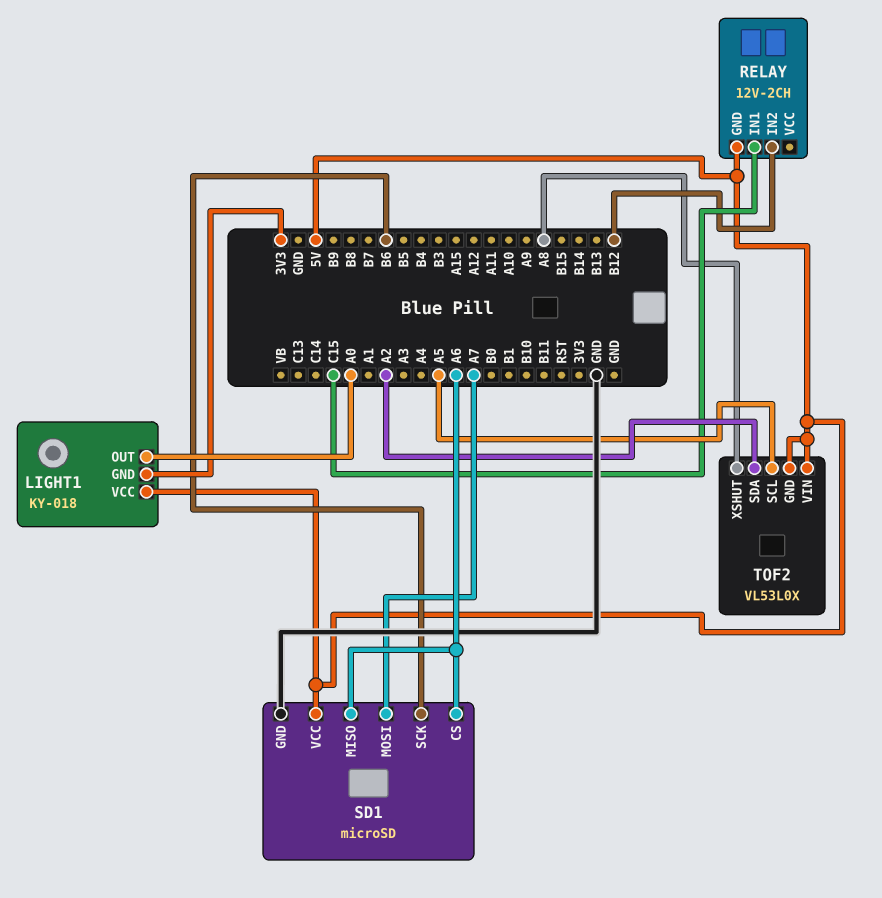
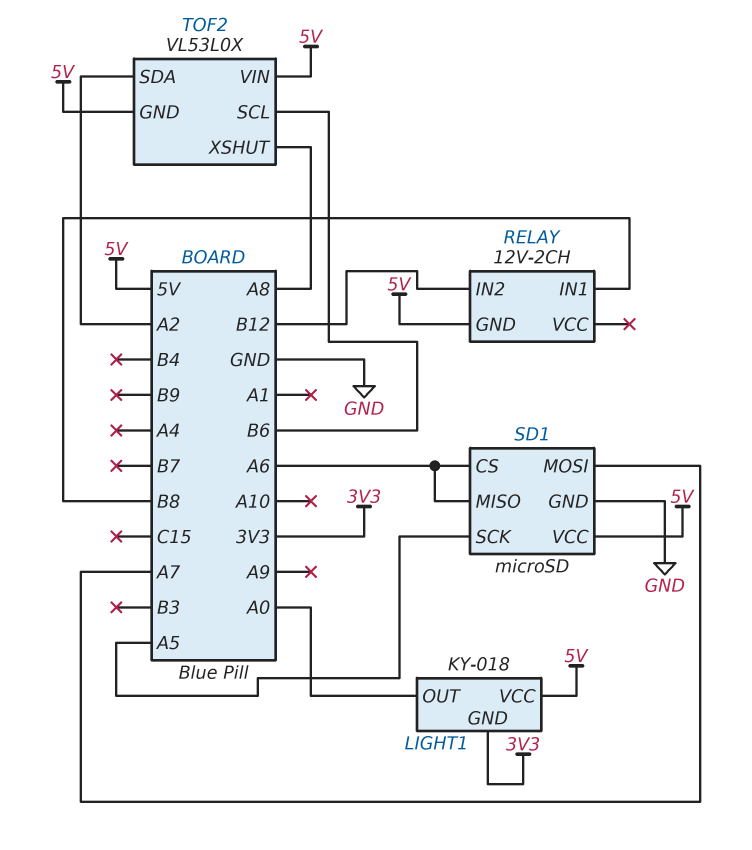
RELAY pin IN1: C15 -> B8
SD1 pin SCK: B6 -> A5
TOF2 pin SCL: A5 -> B6

